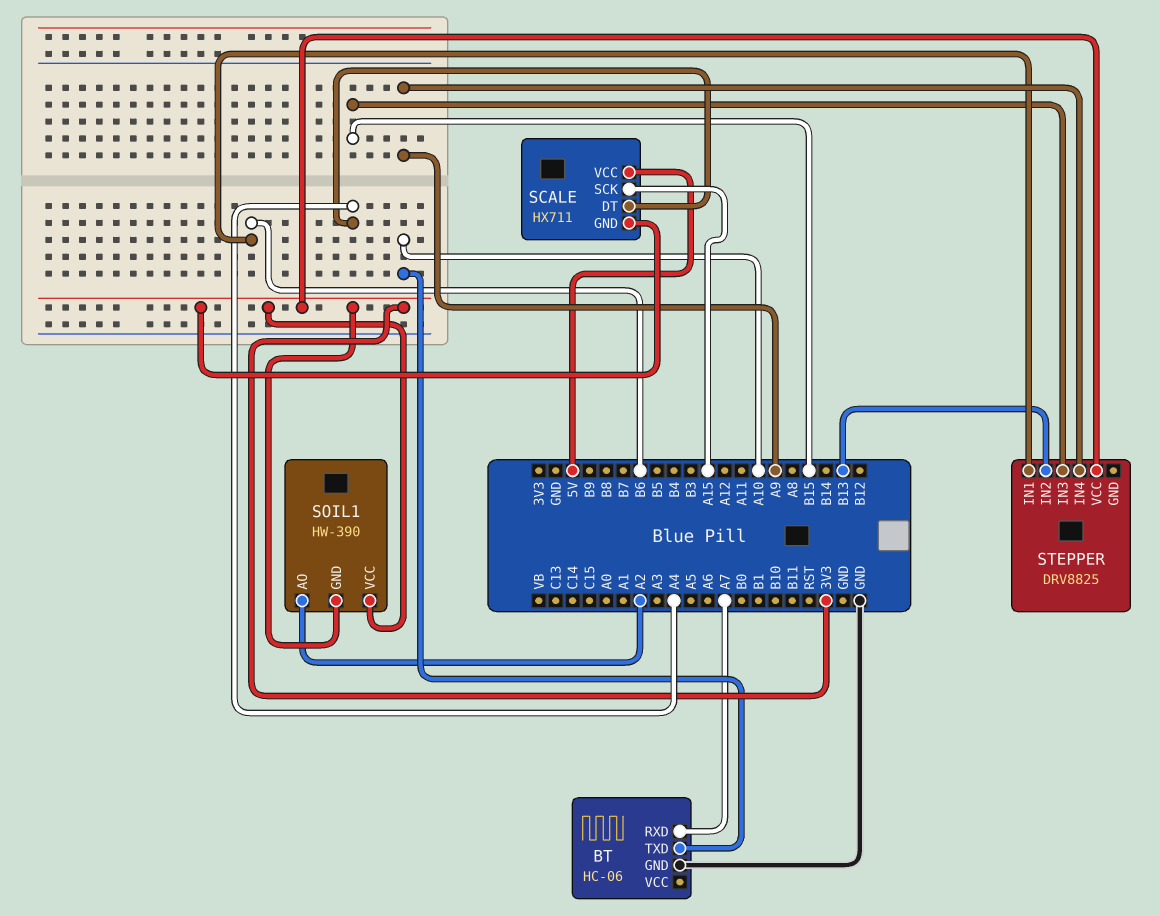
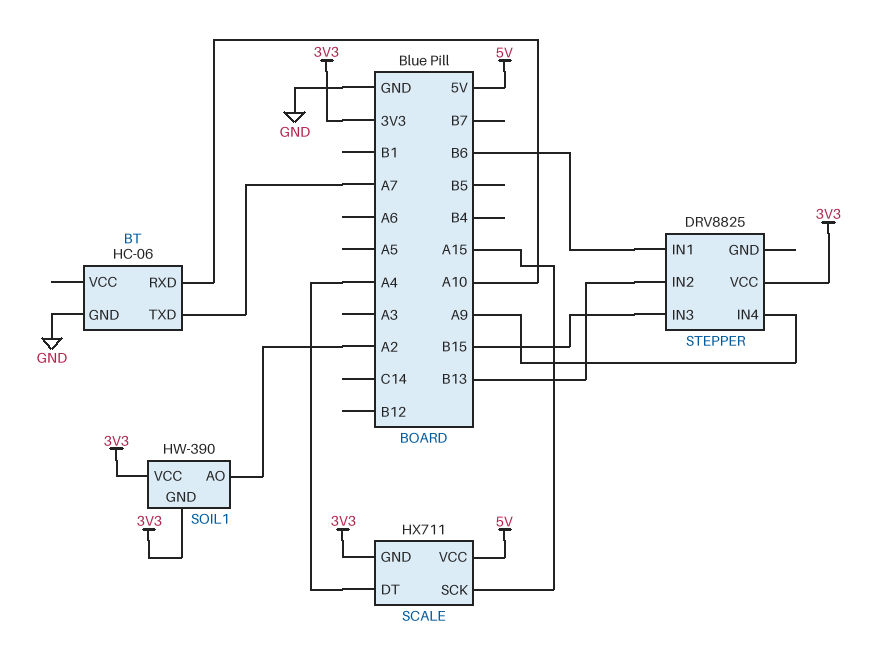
BT pin RXD: A7 -> A10
BT pin TXD: A10 -> A7

